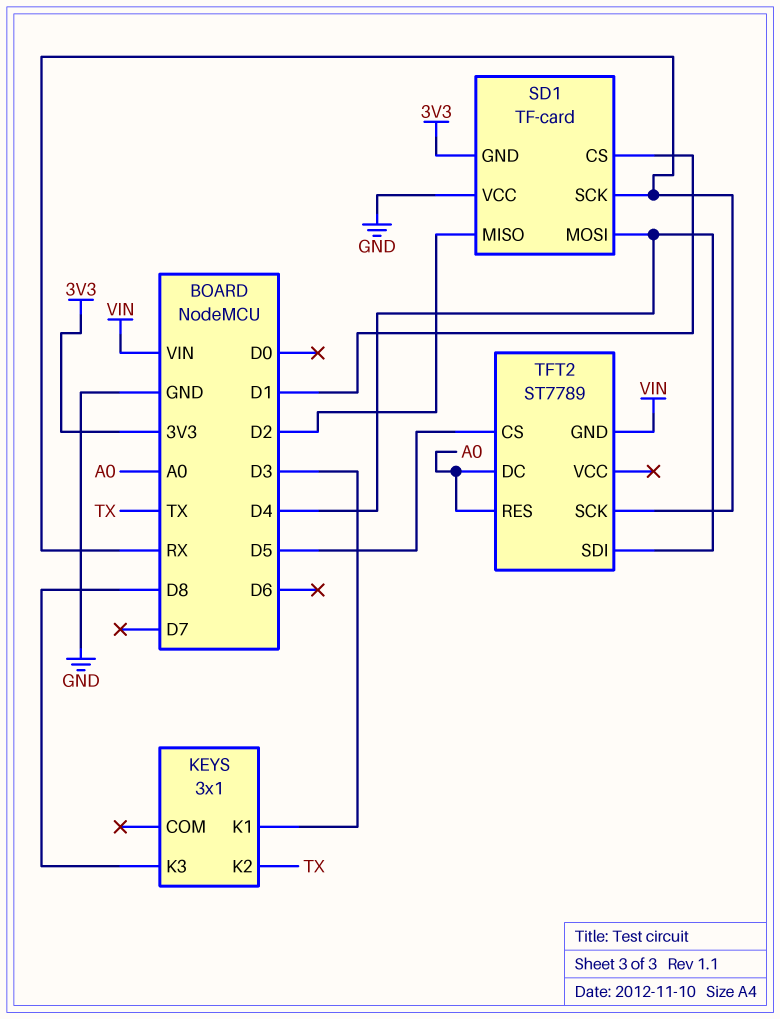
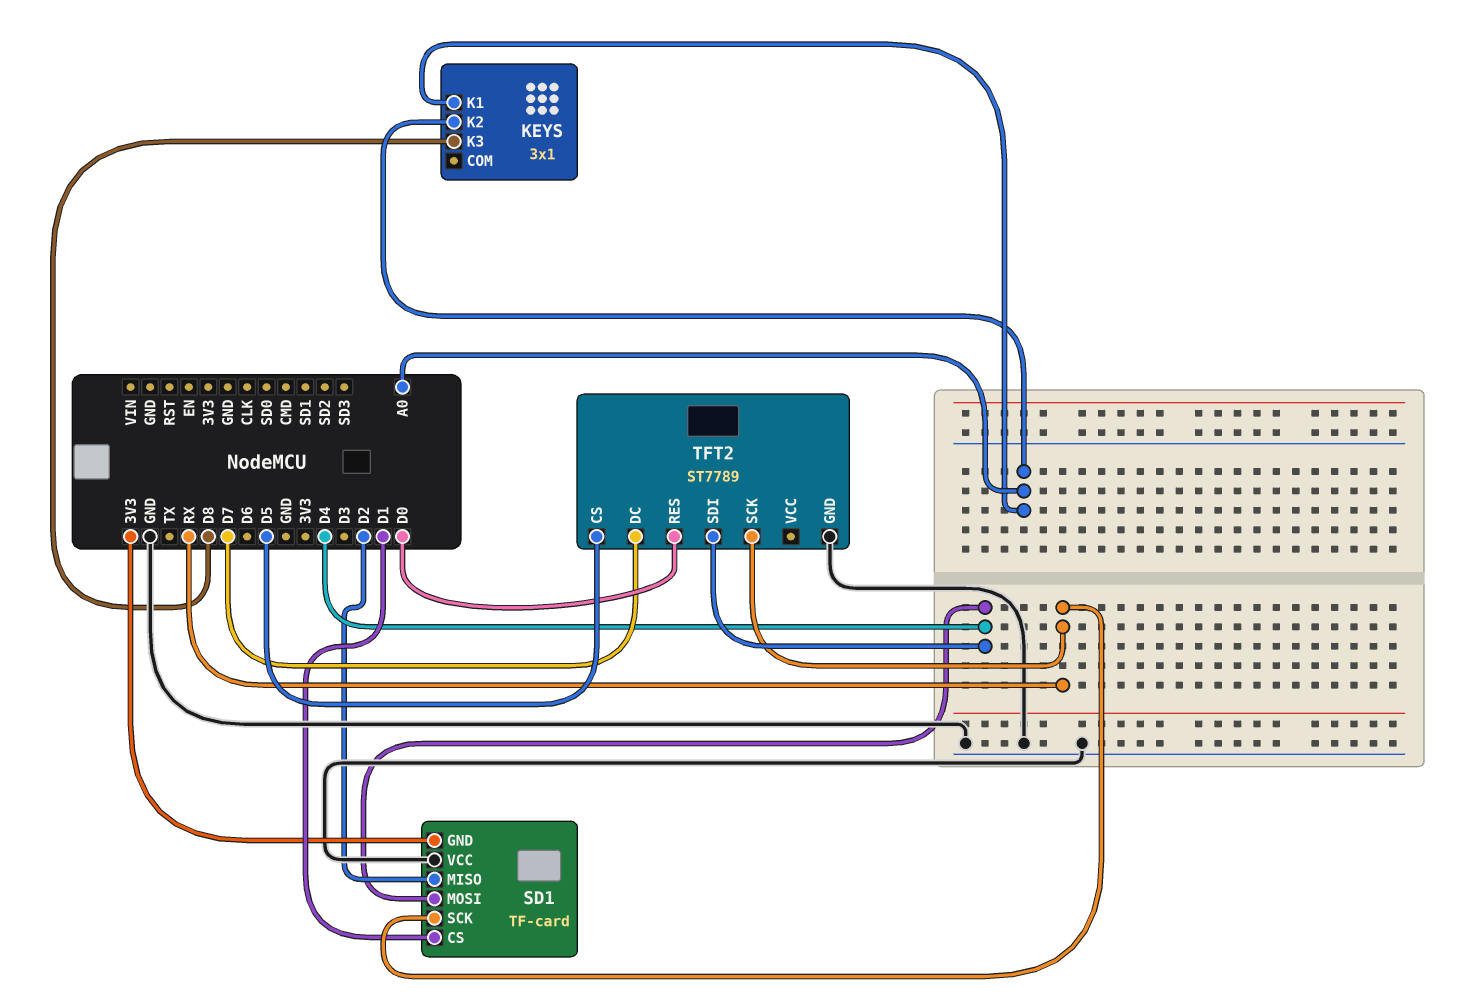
KEYS pin K1: D3 -> A0
KEYS pin K2: TX -> A0
TFT2 pin DC: A0 -> D7
TFT2 pin GND: VIN -> GND
TFT2 pin RES: A0 -> D0

